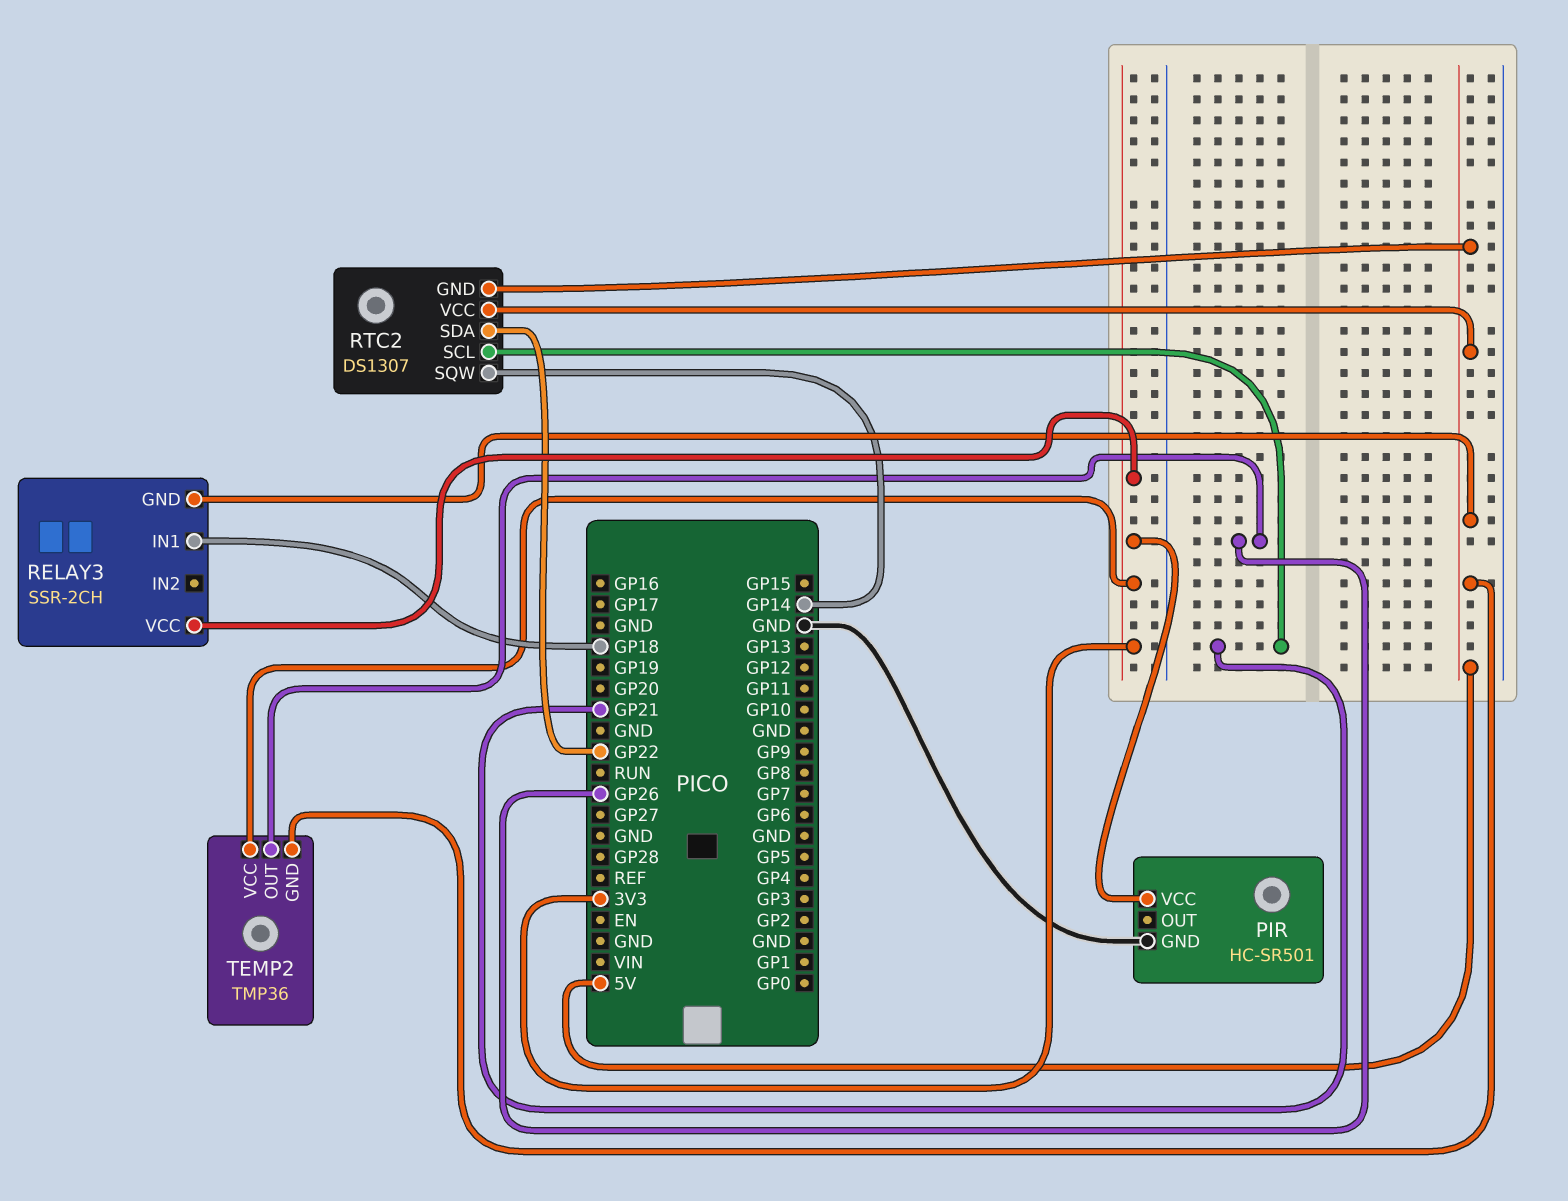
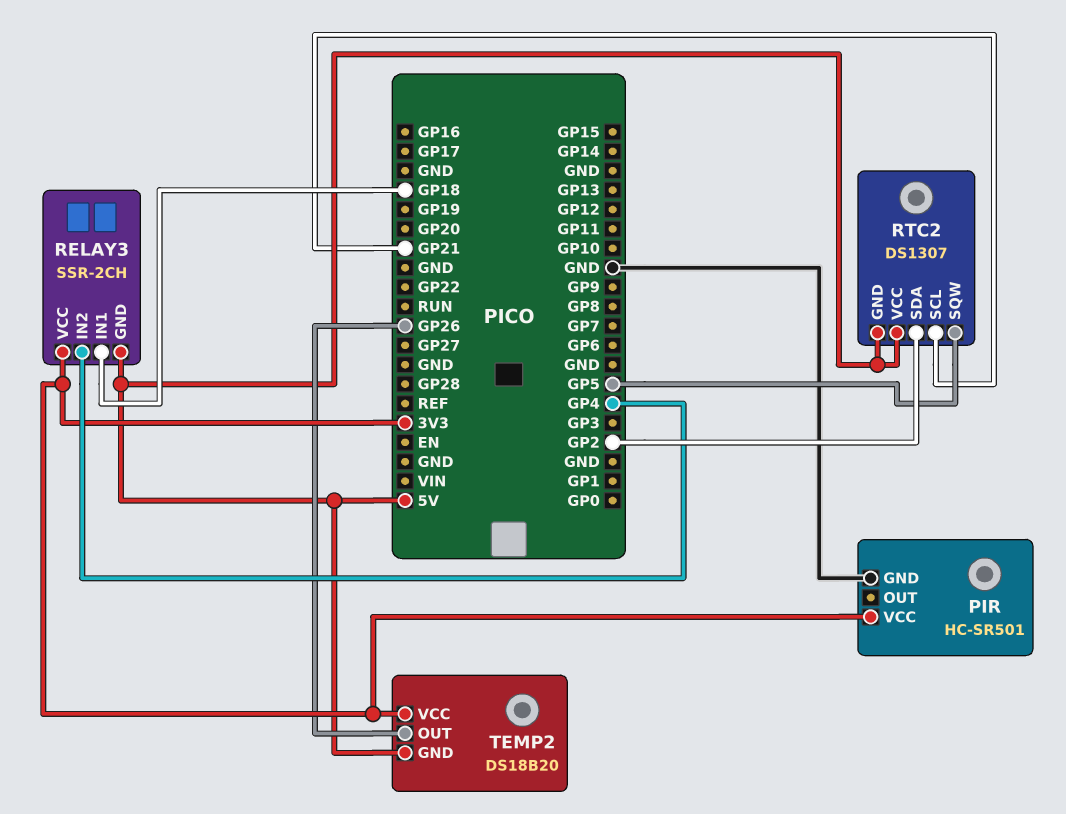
RELAY3 pin IN2: none -> GP4
RTC2 pin SDA: GP22 -> GP2
RTC2 pin SQW: GP14 -> GP5
TEMP2: TMP36 -> DS18B20

